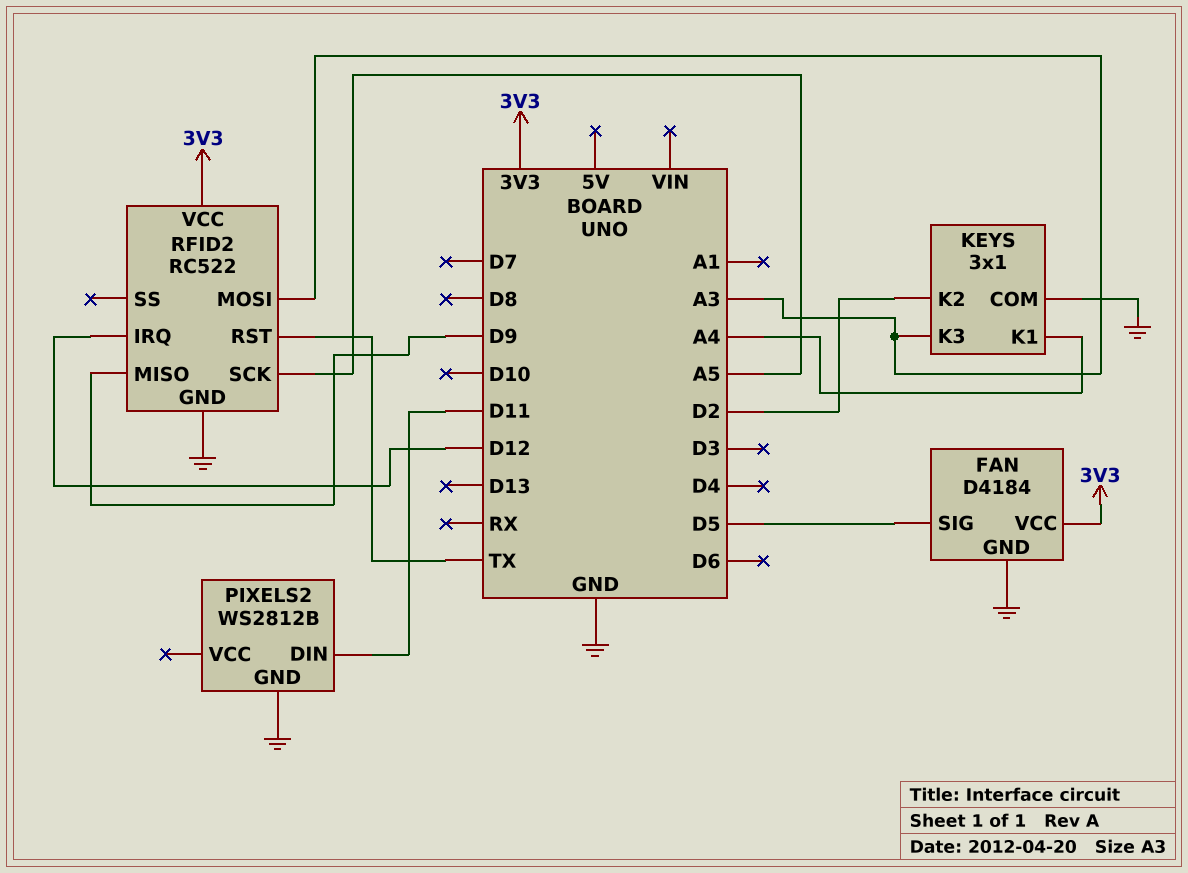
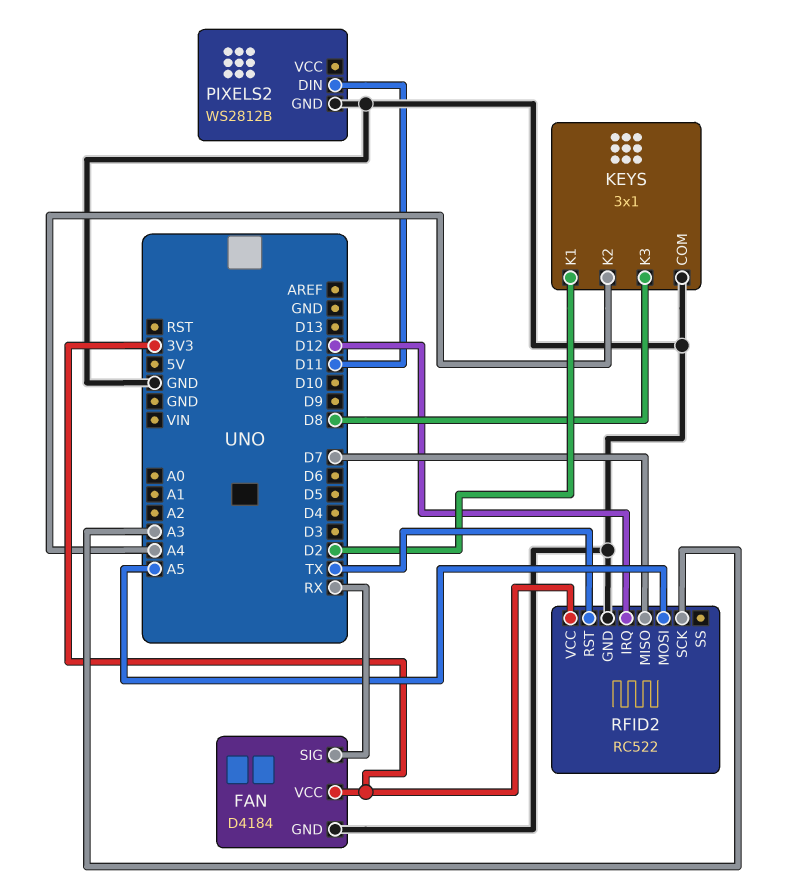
FAN pin SIG: D5 -> RX
KEYS pin K1: A4 -> D2
KEYS pin K2: D2 -> A4
KEYS pin K3: A3 -> D8
RFID2 pin MISO: D9 -> D7
RFID2 pin MOSI: A3 -> A5
RFID2 pin SCK: A5 -> A3

